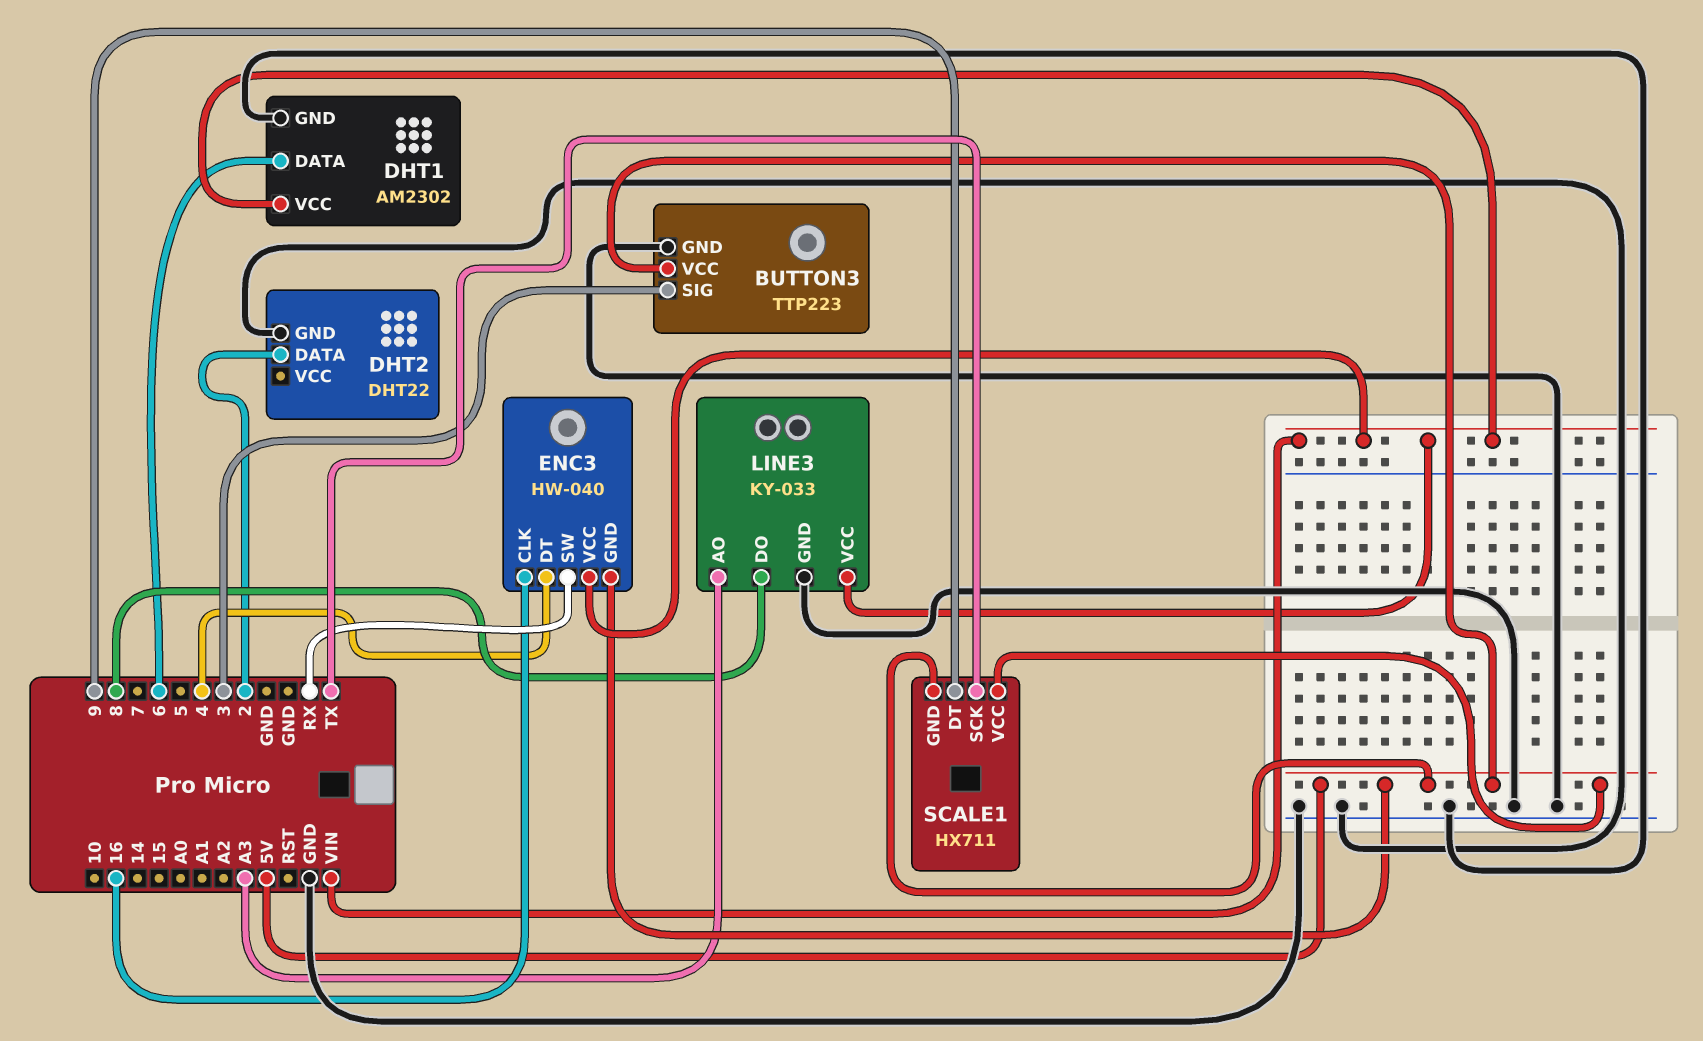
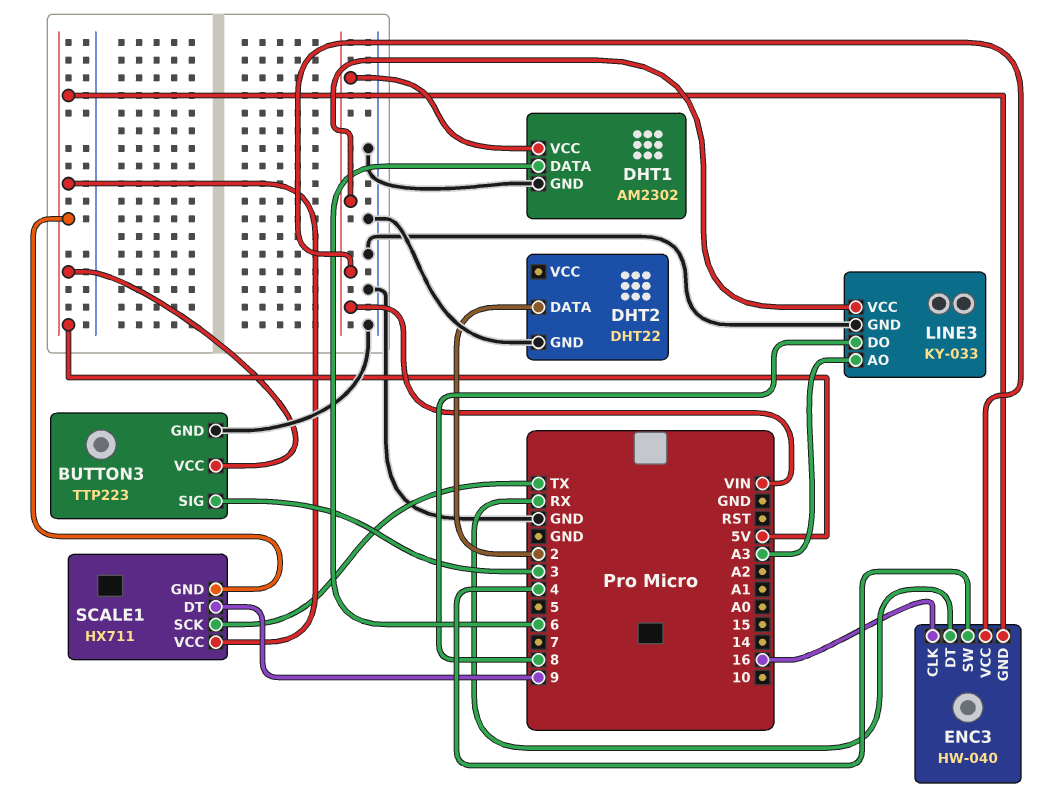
ENC3 pin DT: 4 -> RX
ENC3 pin SW: RX -> 4

